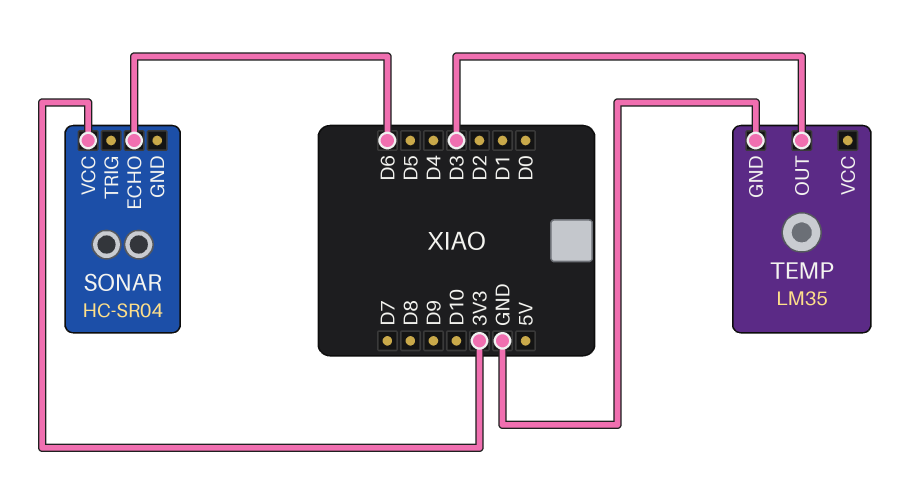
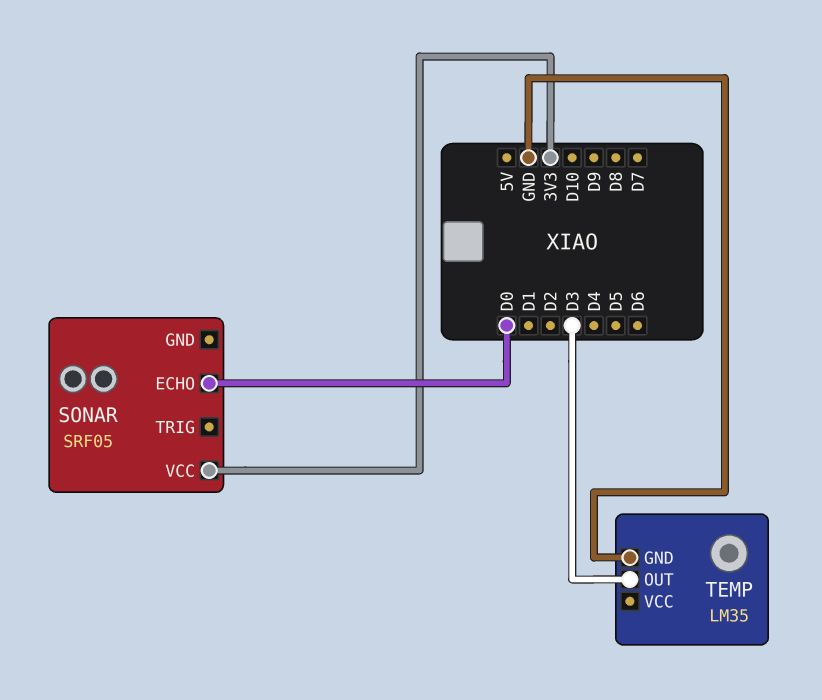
SONAR: HC-SR04 -> SRF05
SONAR pin ECHO: D6 -> D0

